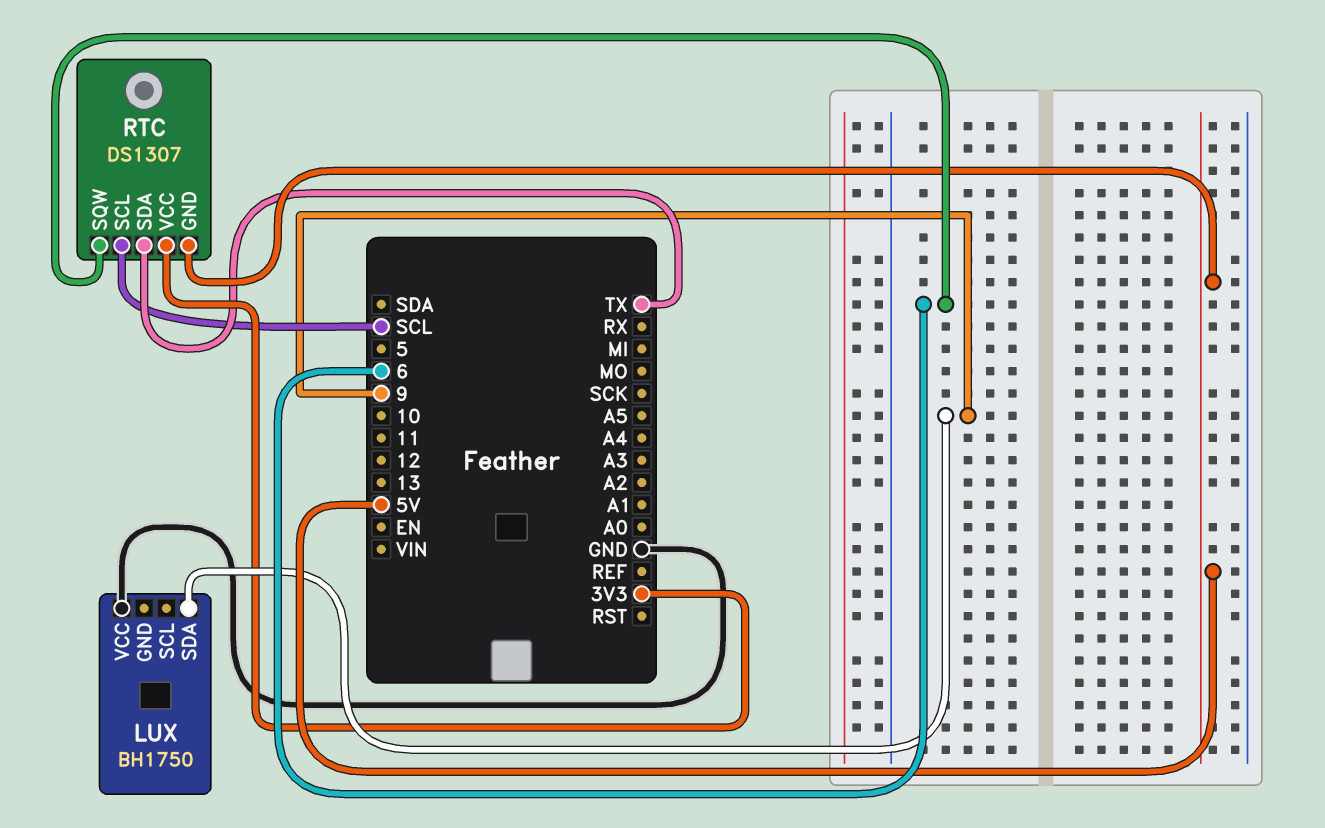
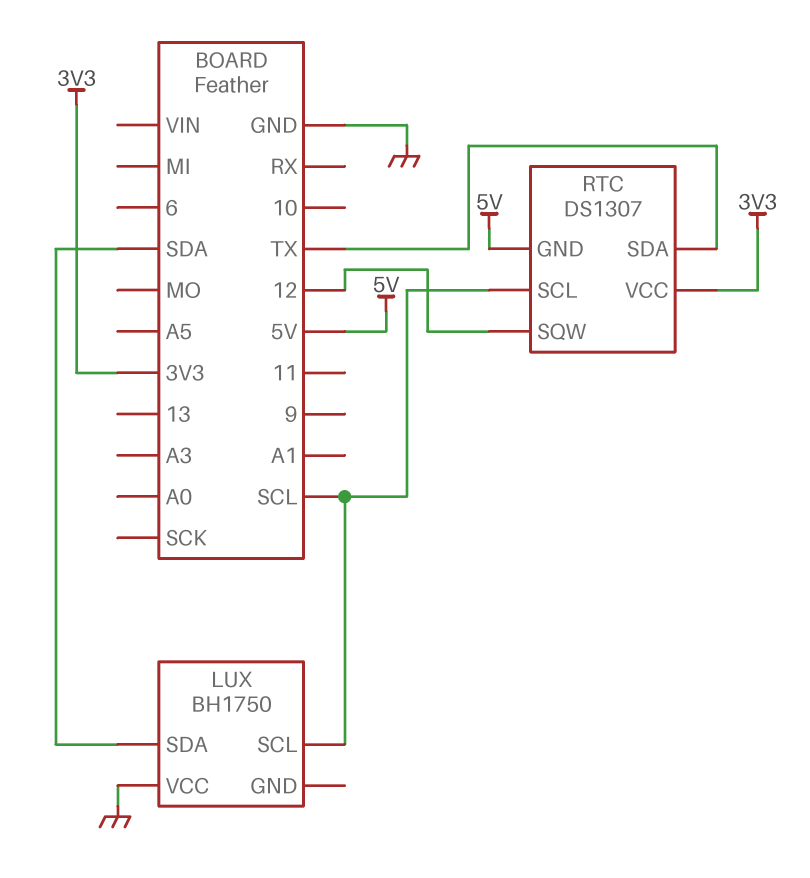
LUX pin SCL: none -> SCL
LUX pin SDA: 9 -> SDA
RTC pin SQW: 6 -> 12

